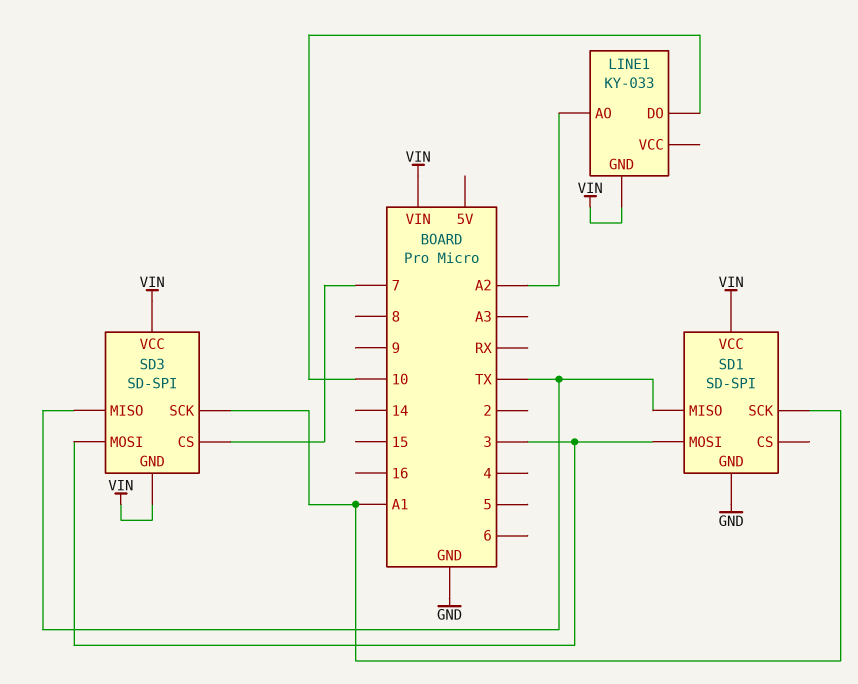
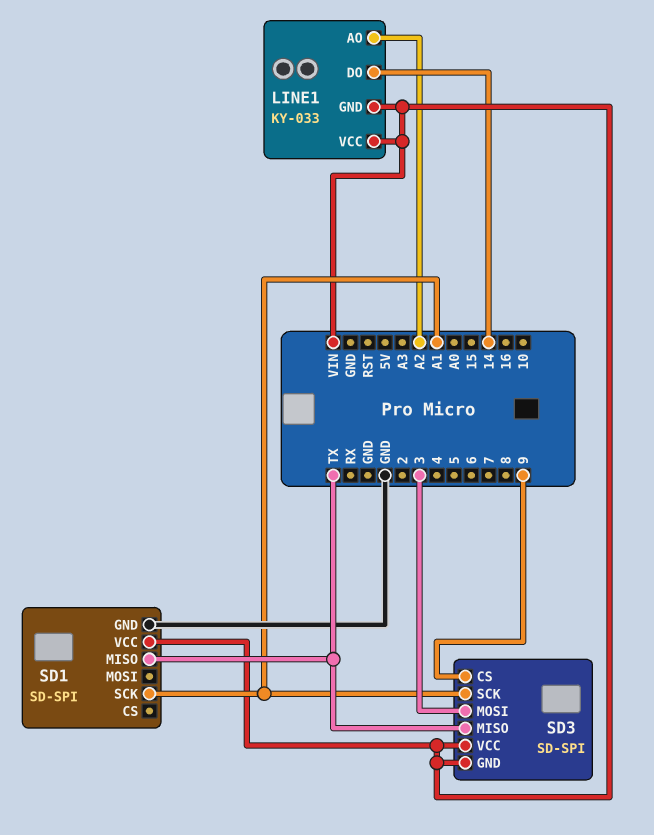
LINE1 pin DO: 10 -> 14
LINE1 pin VCC: none -> VIN
SD1 pin MOSI: 3 -> none
SD3 pin CS: 7 -> 9

